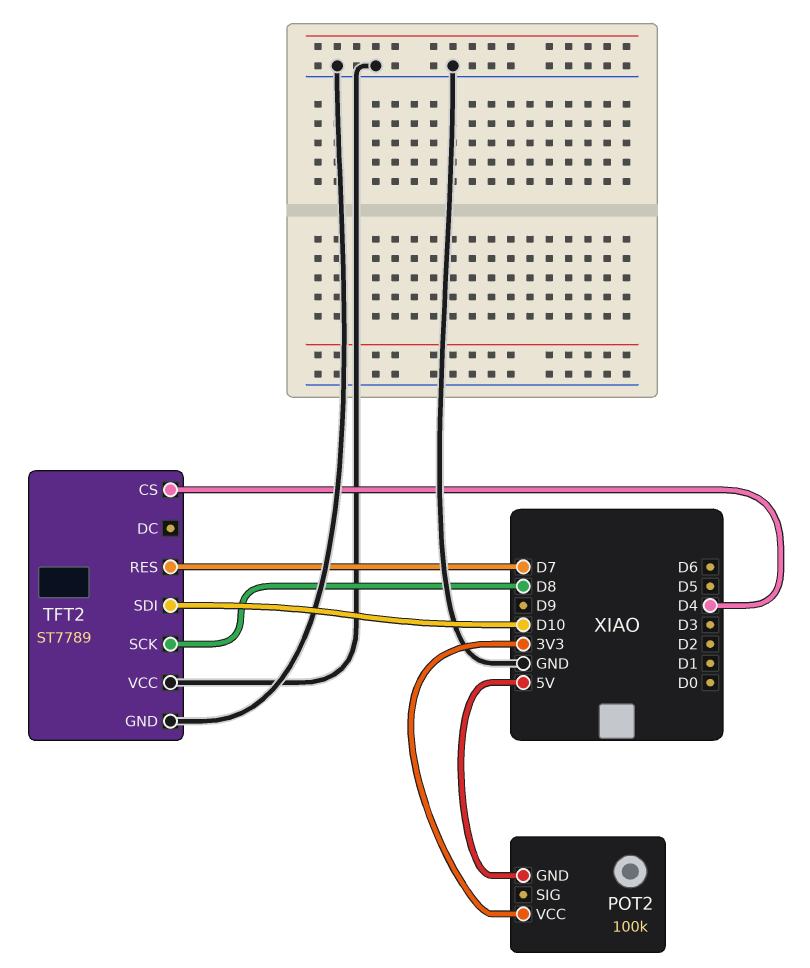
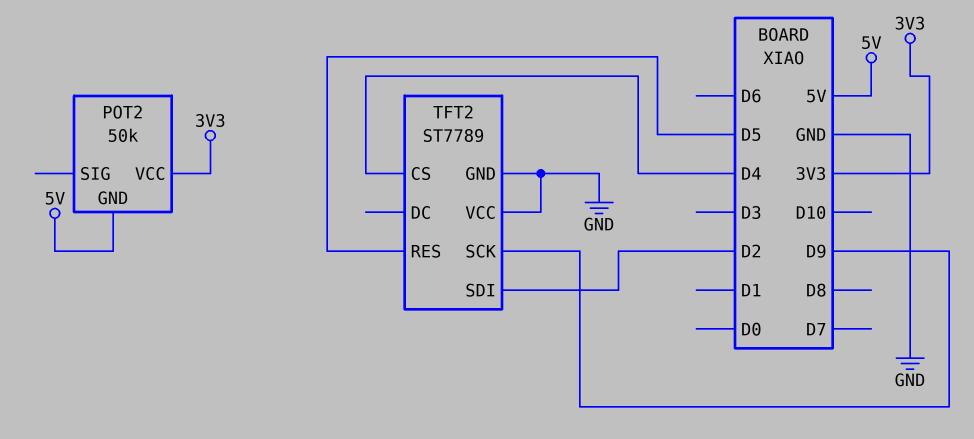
POT2: 100k -> 50k
TFT2 pin RES: D7 -> D5
TFT2 pin SCK: D8 -> D9
TFT2 pin SDI: D10 -> D2

